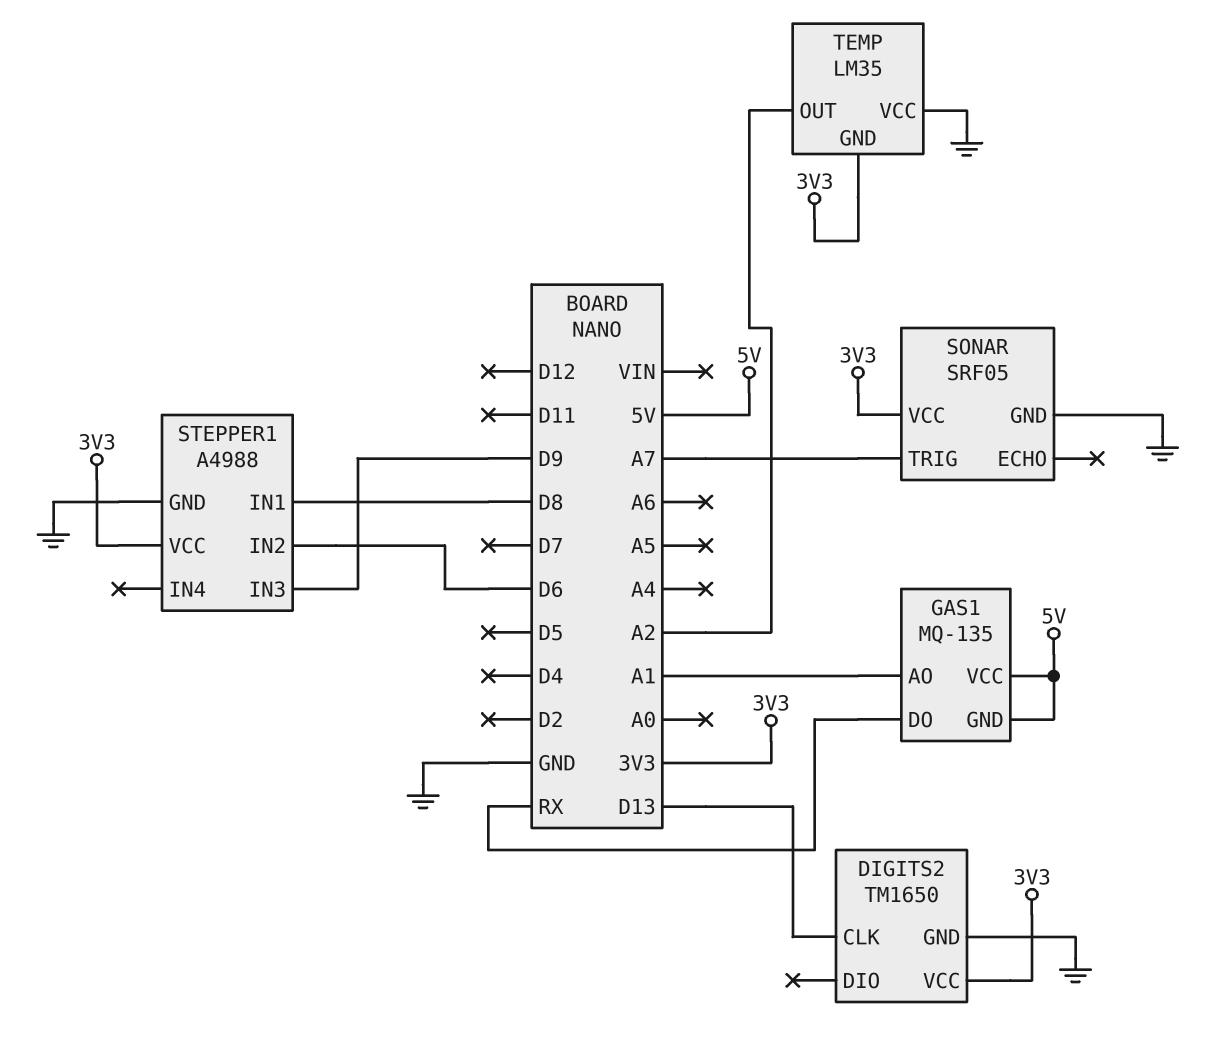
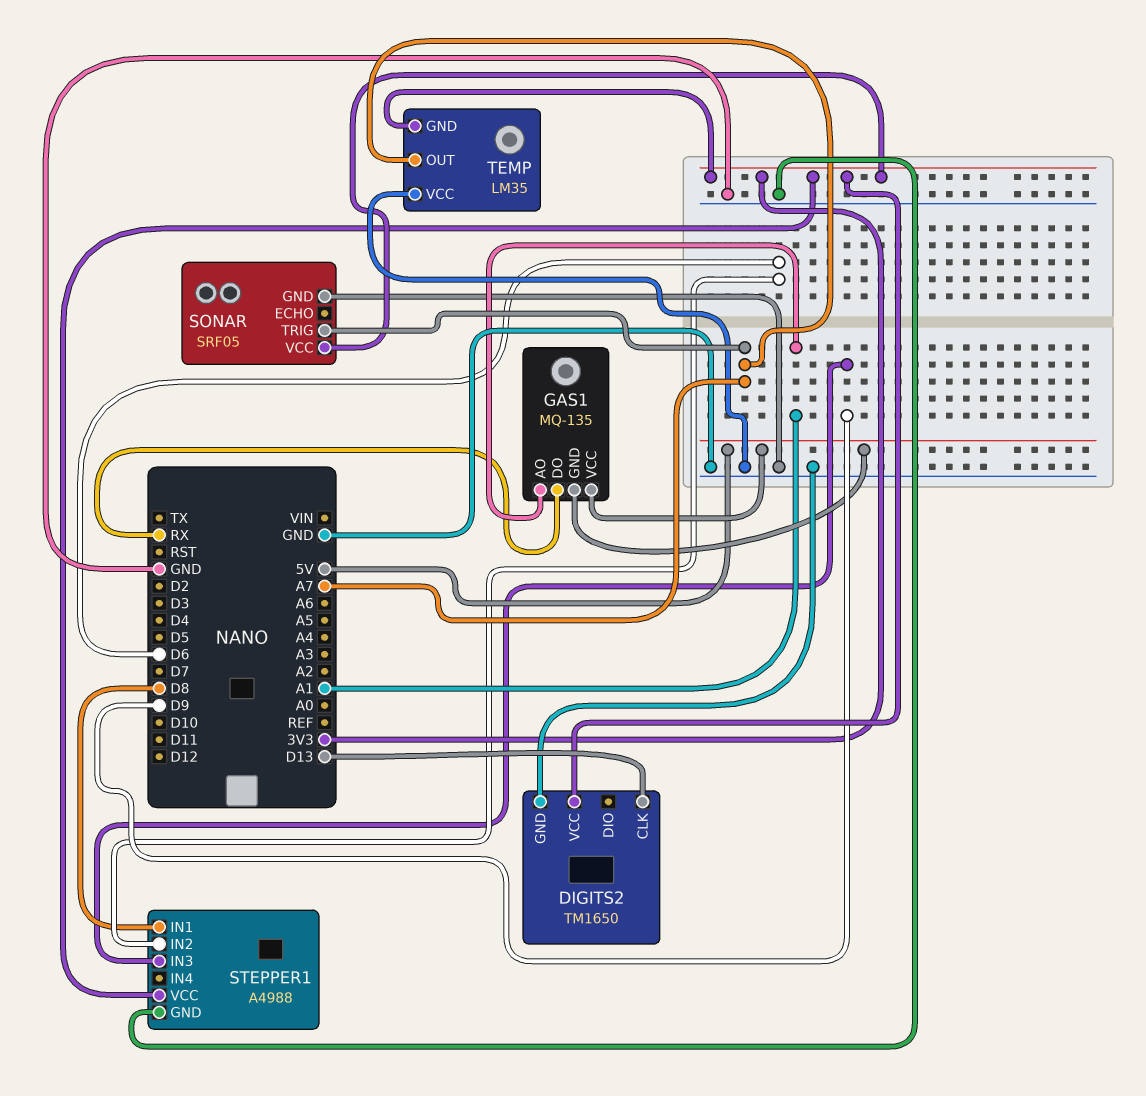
TEMP pin OUT: A2 -> A7

